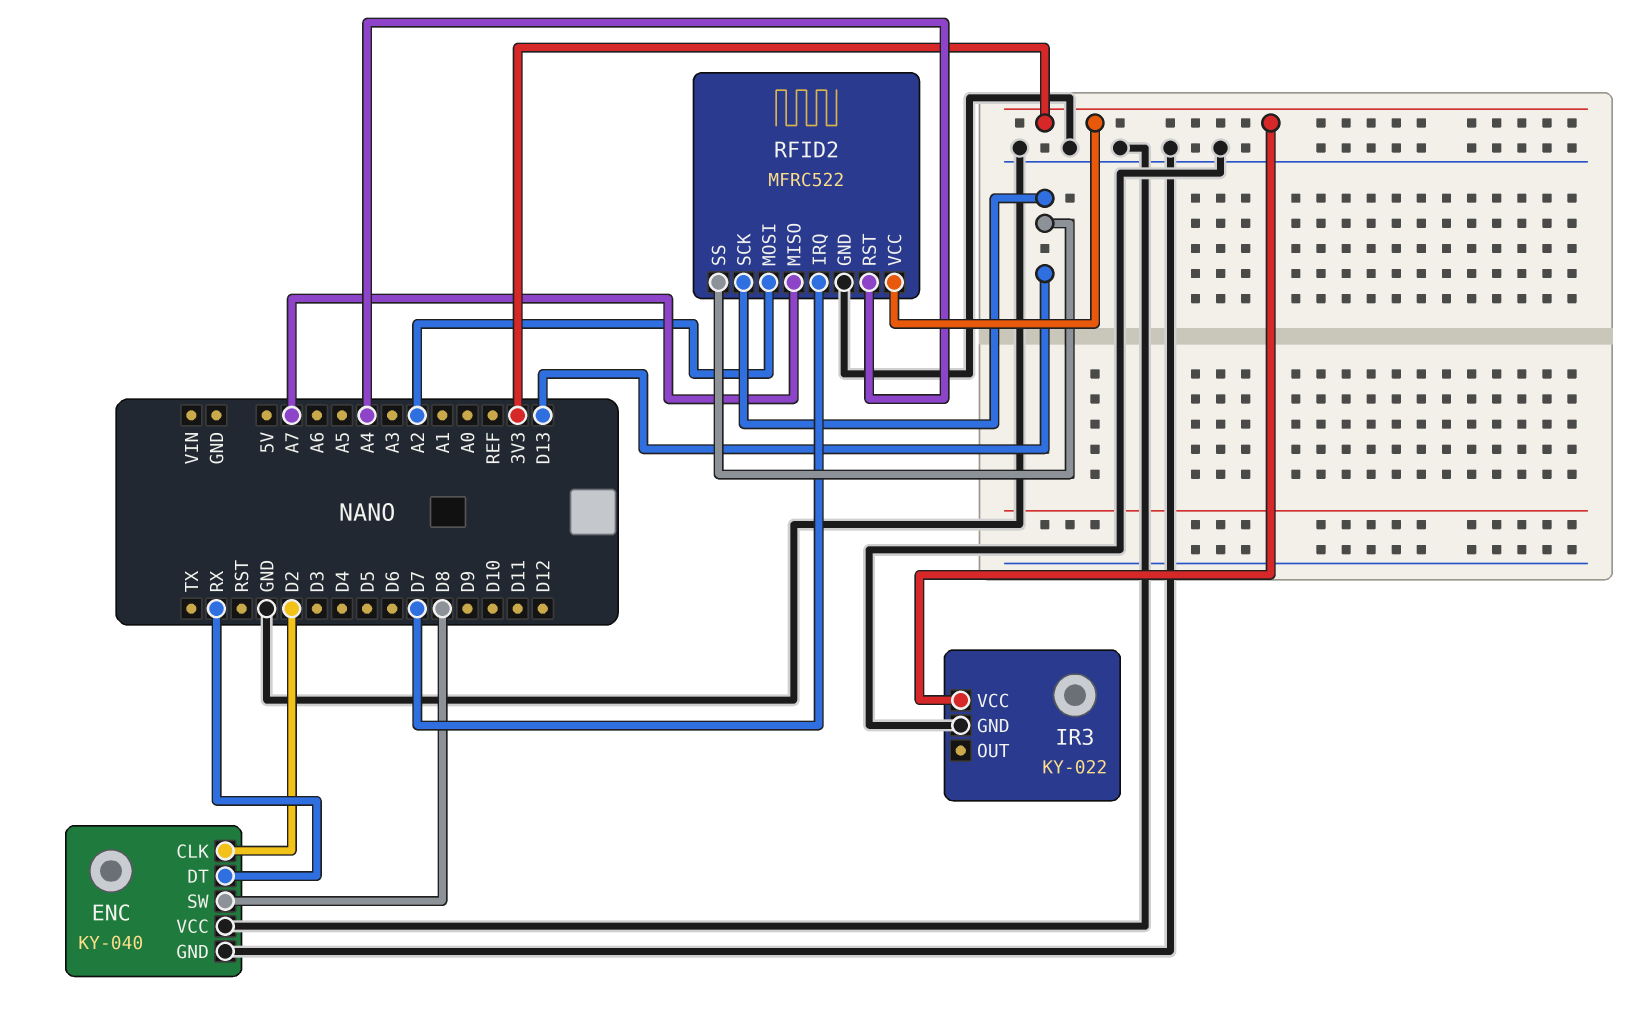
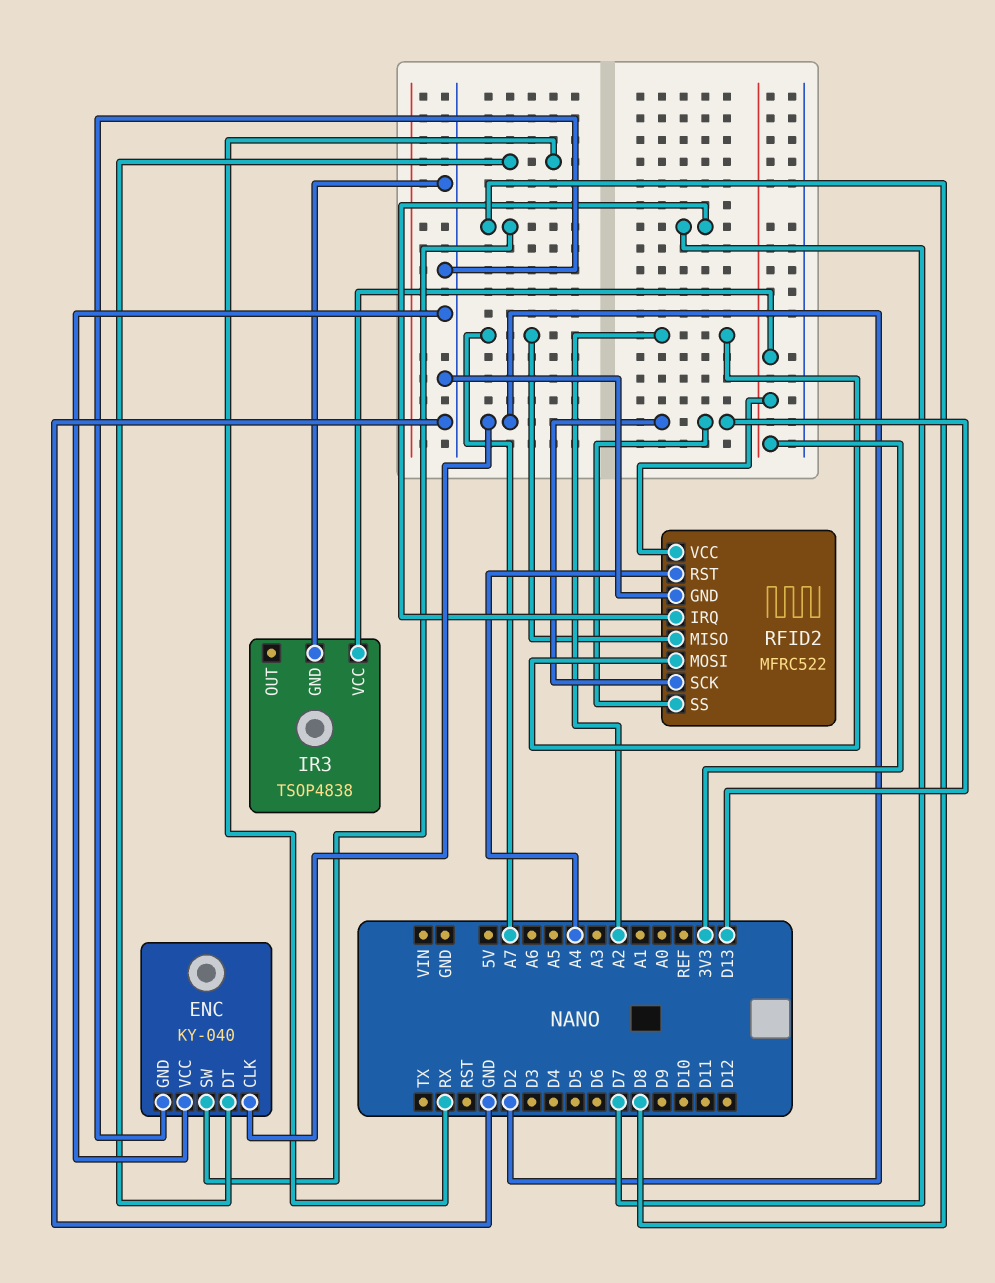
IR3: KY-022 -> TSOP4838

